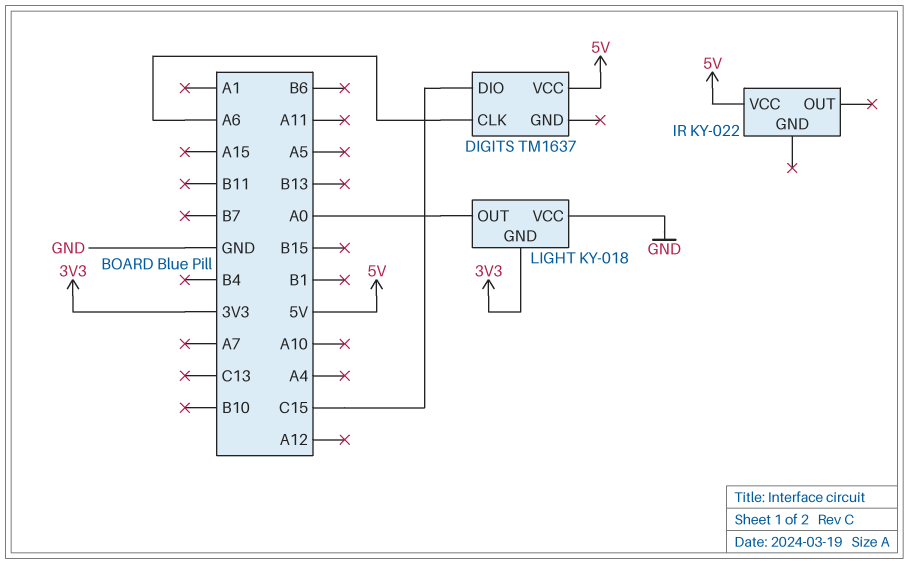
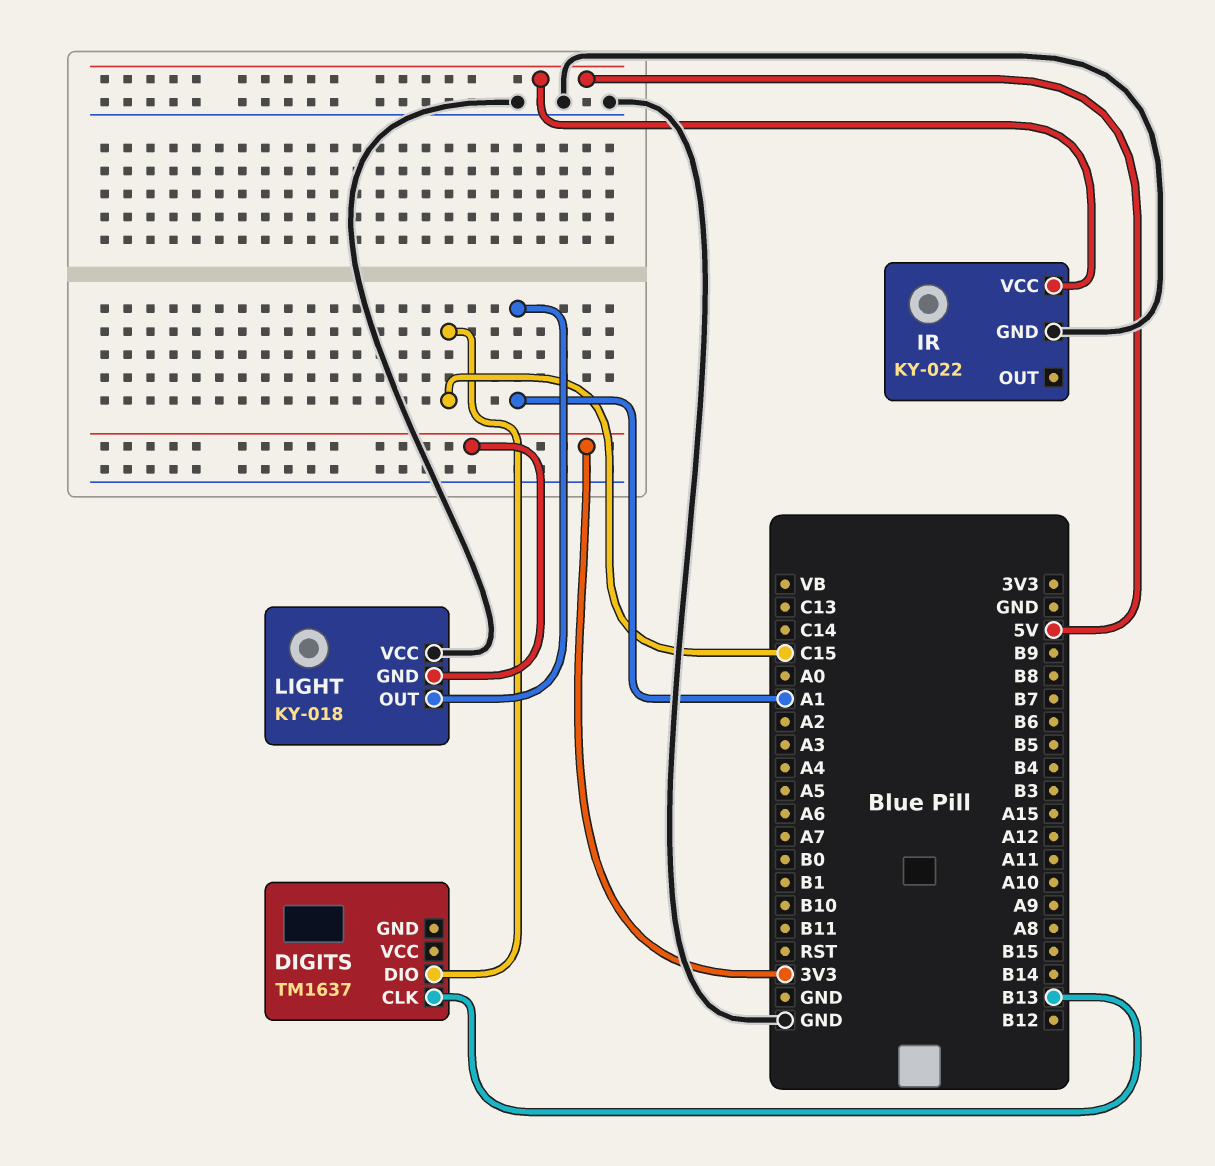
DIGITS pin CLK: A6 -> B13
DIGITS pin VCC: 5V -> none
IR pin GND: none -> GND
LIGHT pin OUT: A0 -> A1

